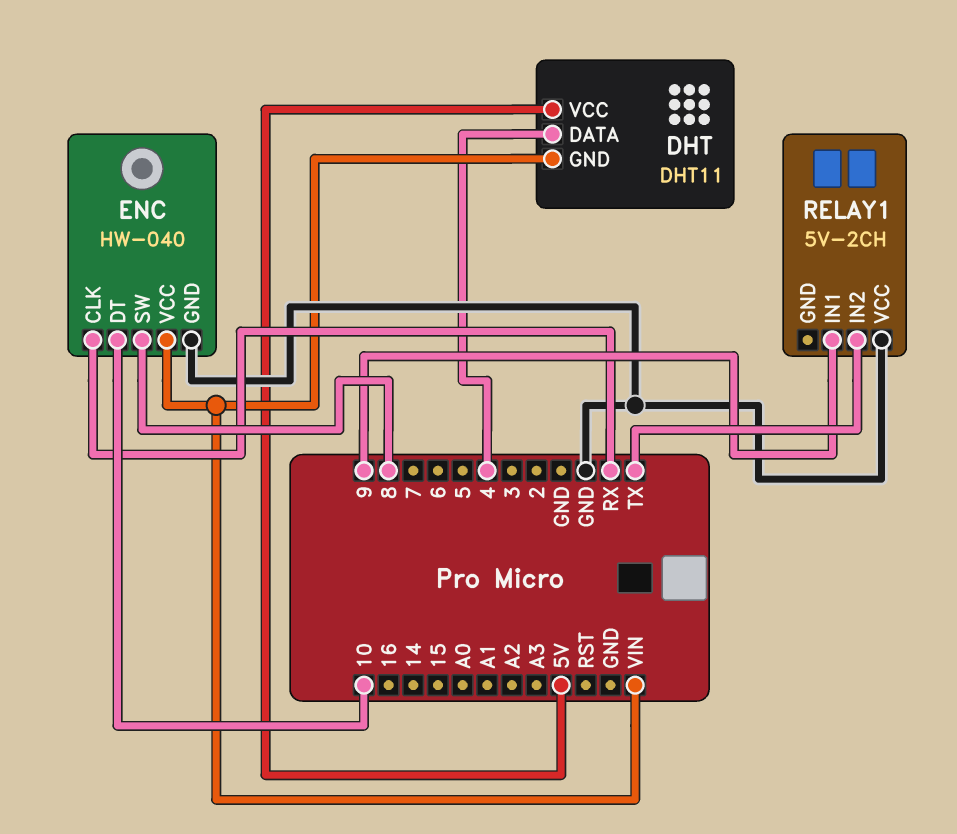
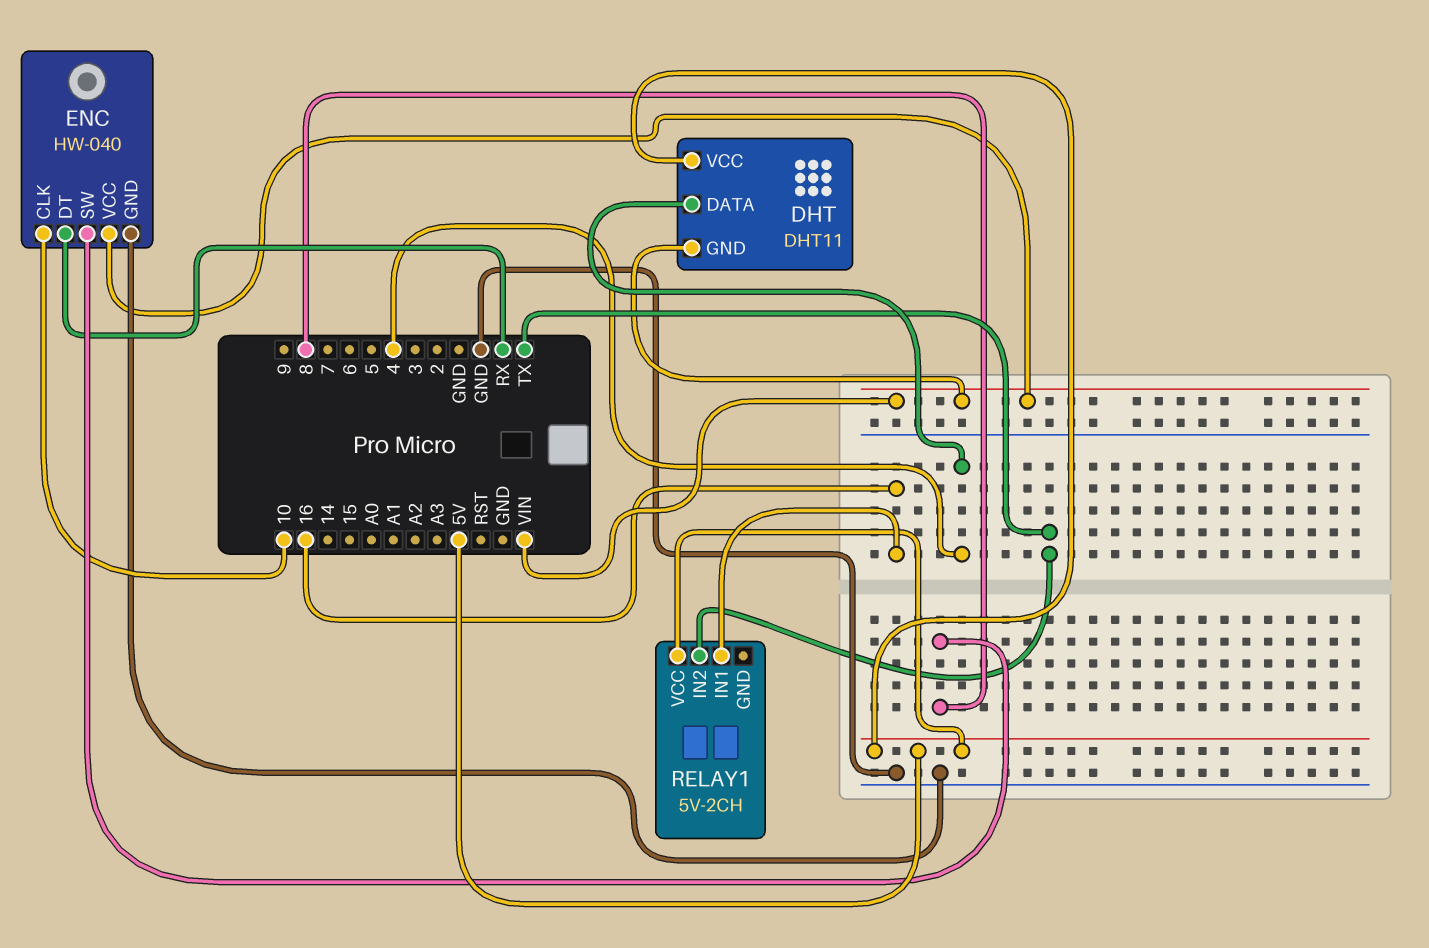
ENC pin CLK: RX -> 10
ENC pin DT: 10 -> RX
RELAY1 pin IN1: 9 -> 16
RELAY1 pin VCC: GND -> 5V

